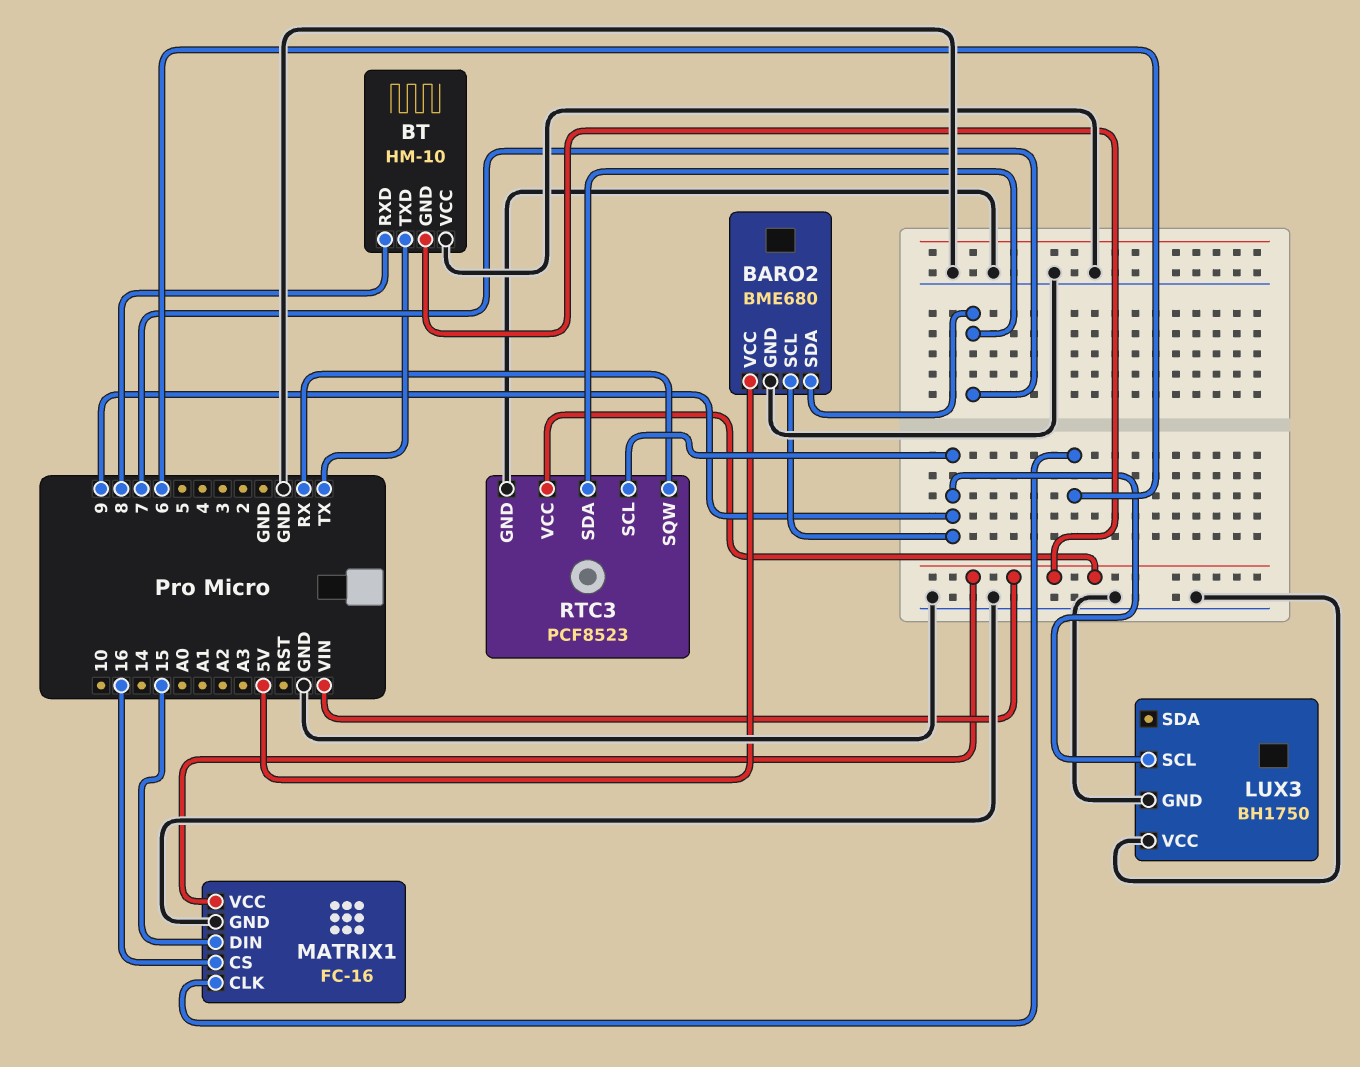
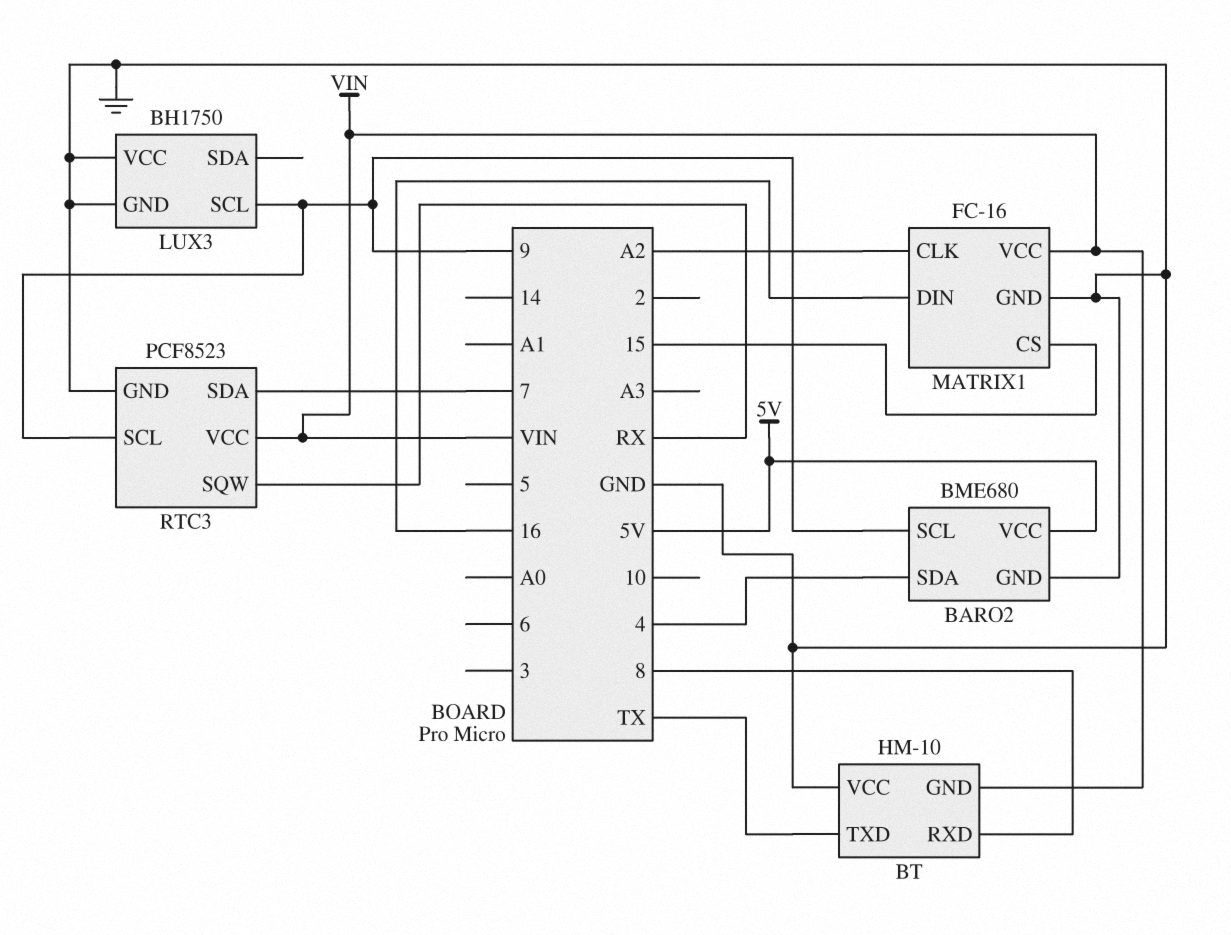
BARO2 pin SDA: 7 -> 4
MATRIX1 pin CLK: 6 -> A2
MATRIX1 pin CS: 16 -> 15
MATRIX1 pin DIN: 15 -> 16

